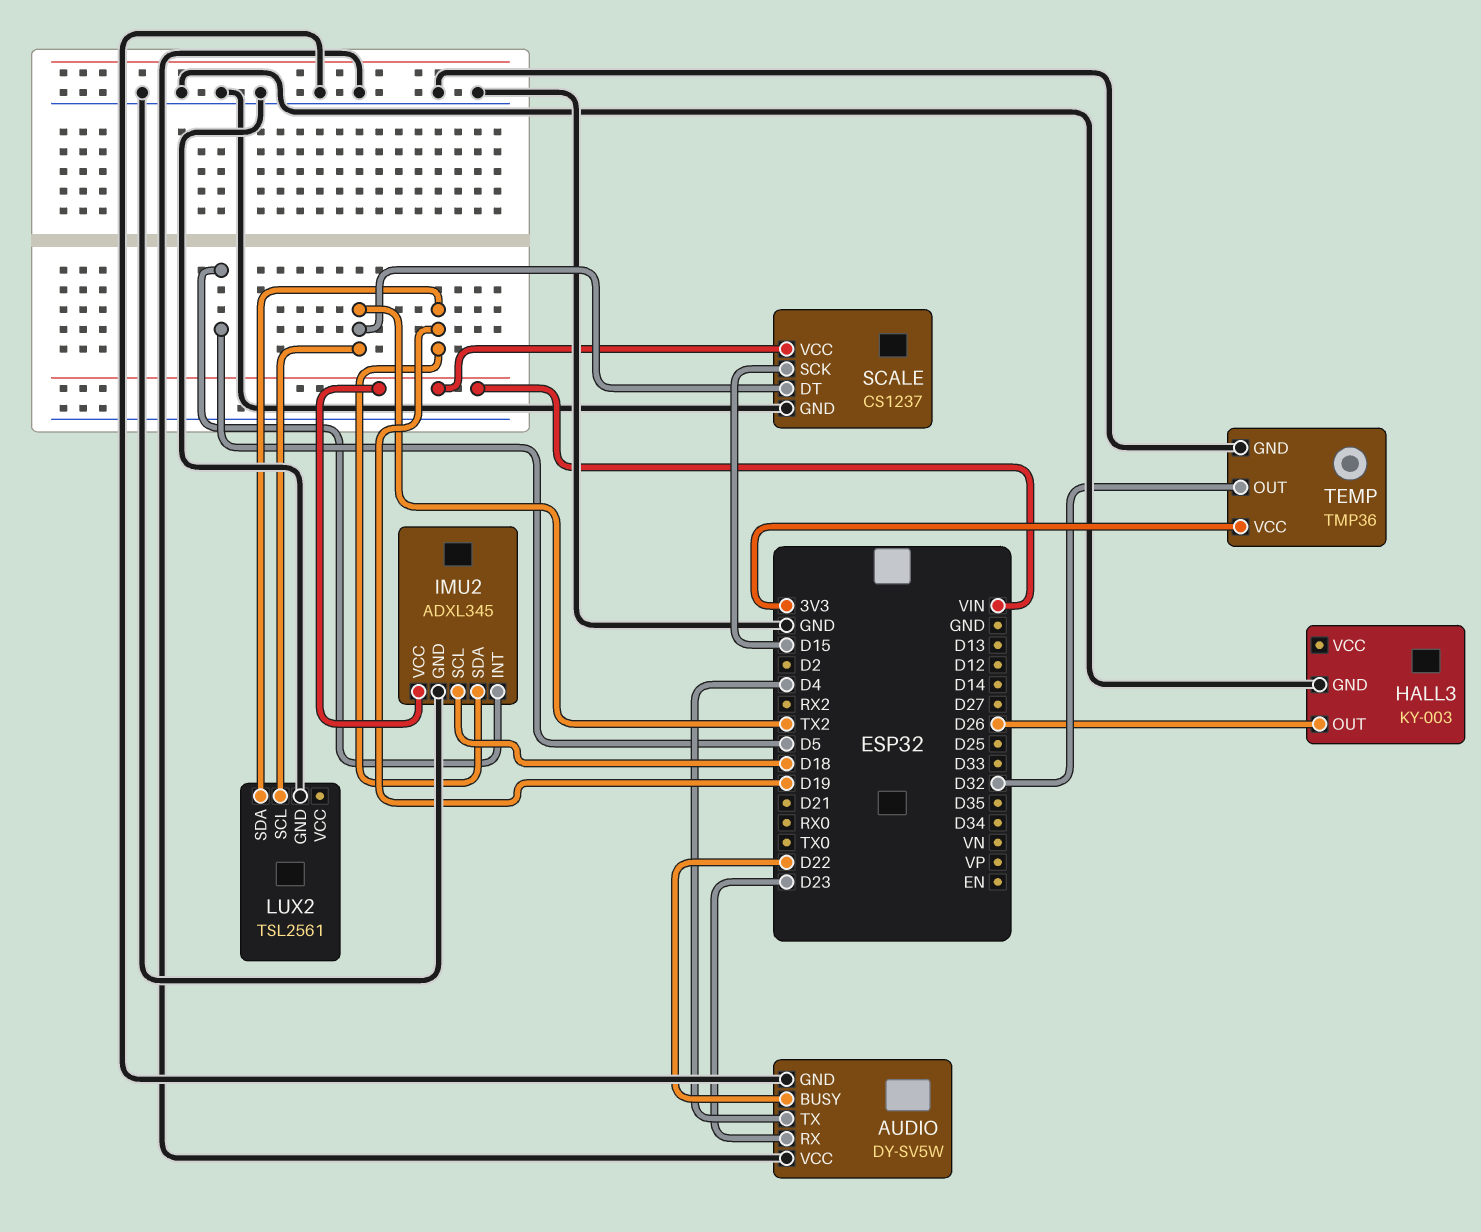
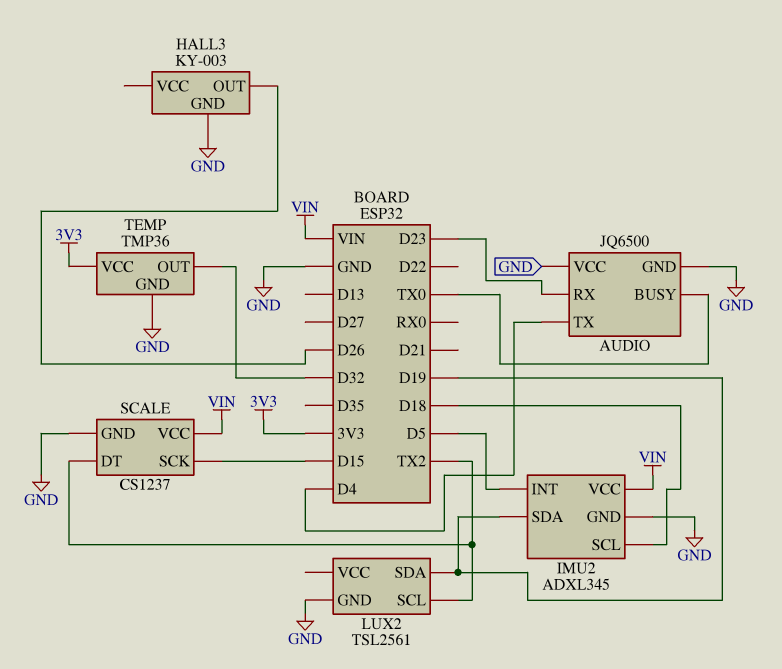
AUDIO: DY-SV5W -> JQ6500
AUDIO pin BUSY: D22 -> TX0

